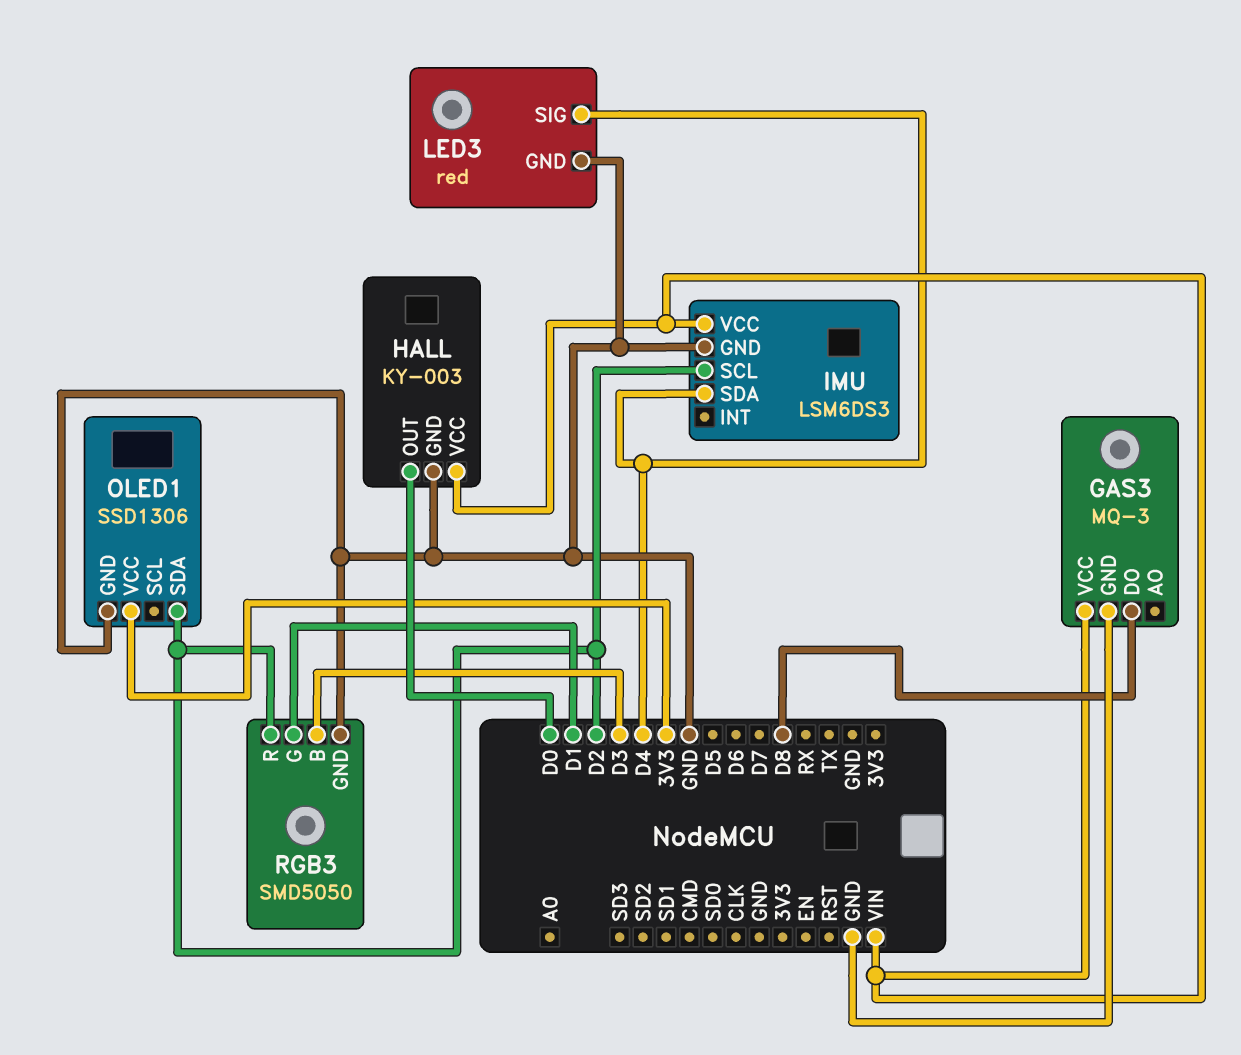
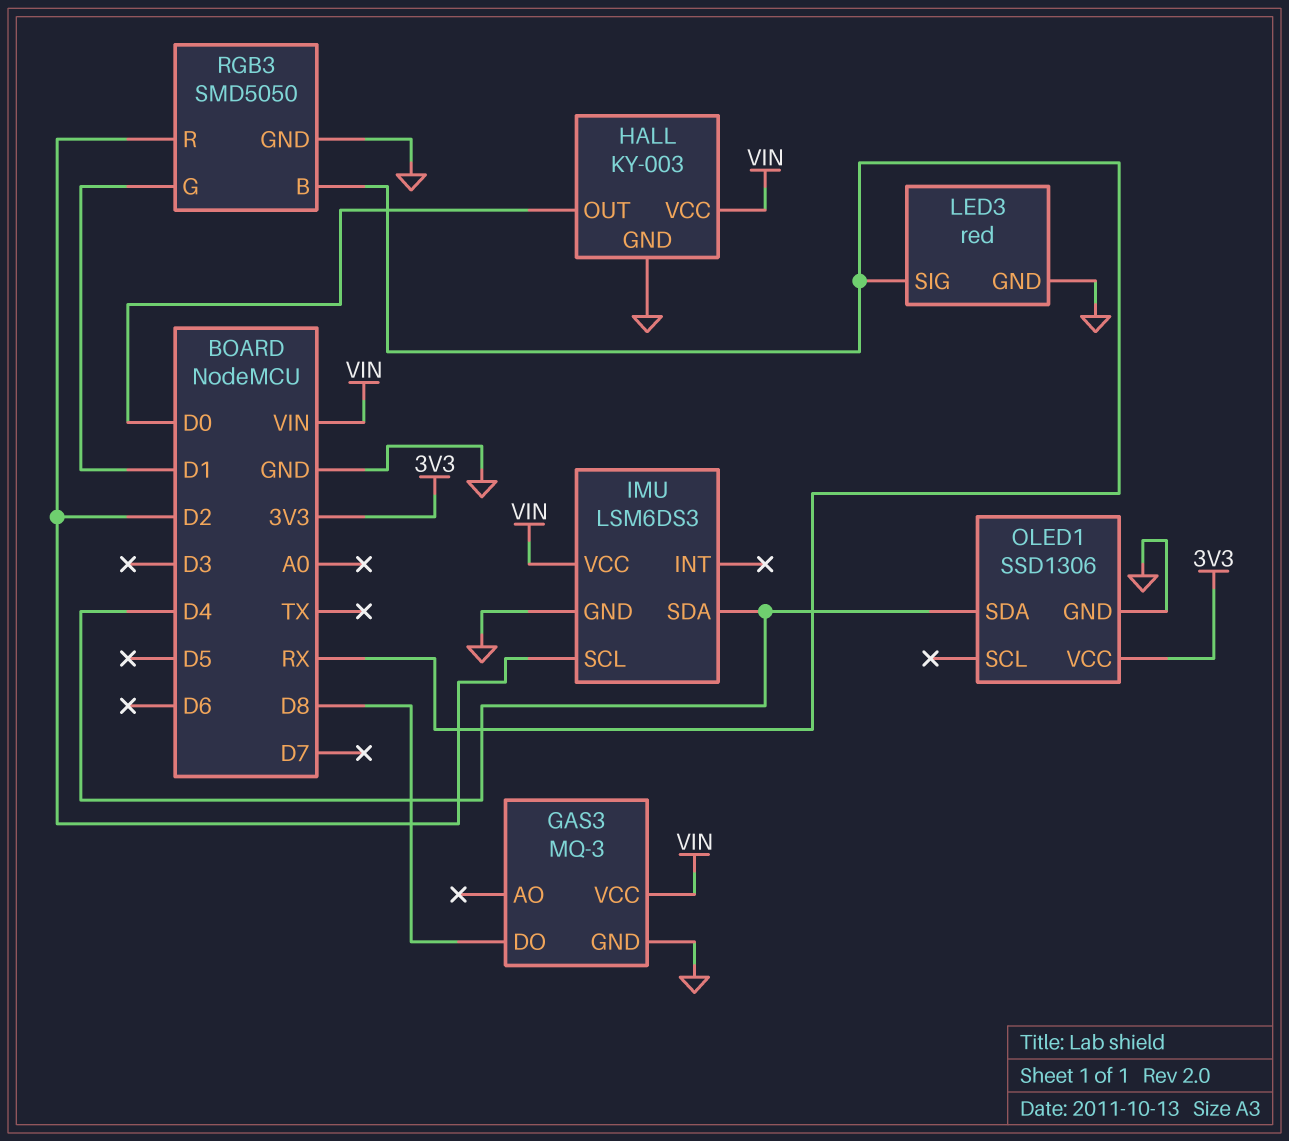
LED3 pin SIG: D4 -> RX
OLED1 pin SDA: D2 -> D4
RGB3 pin B: D3 -> RX

